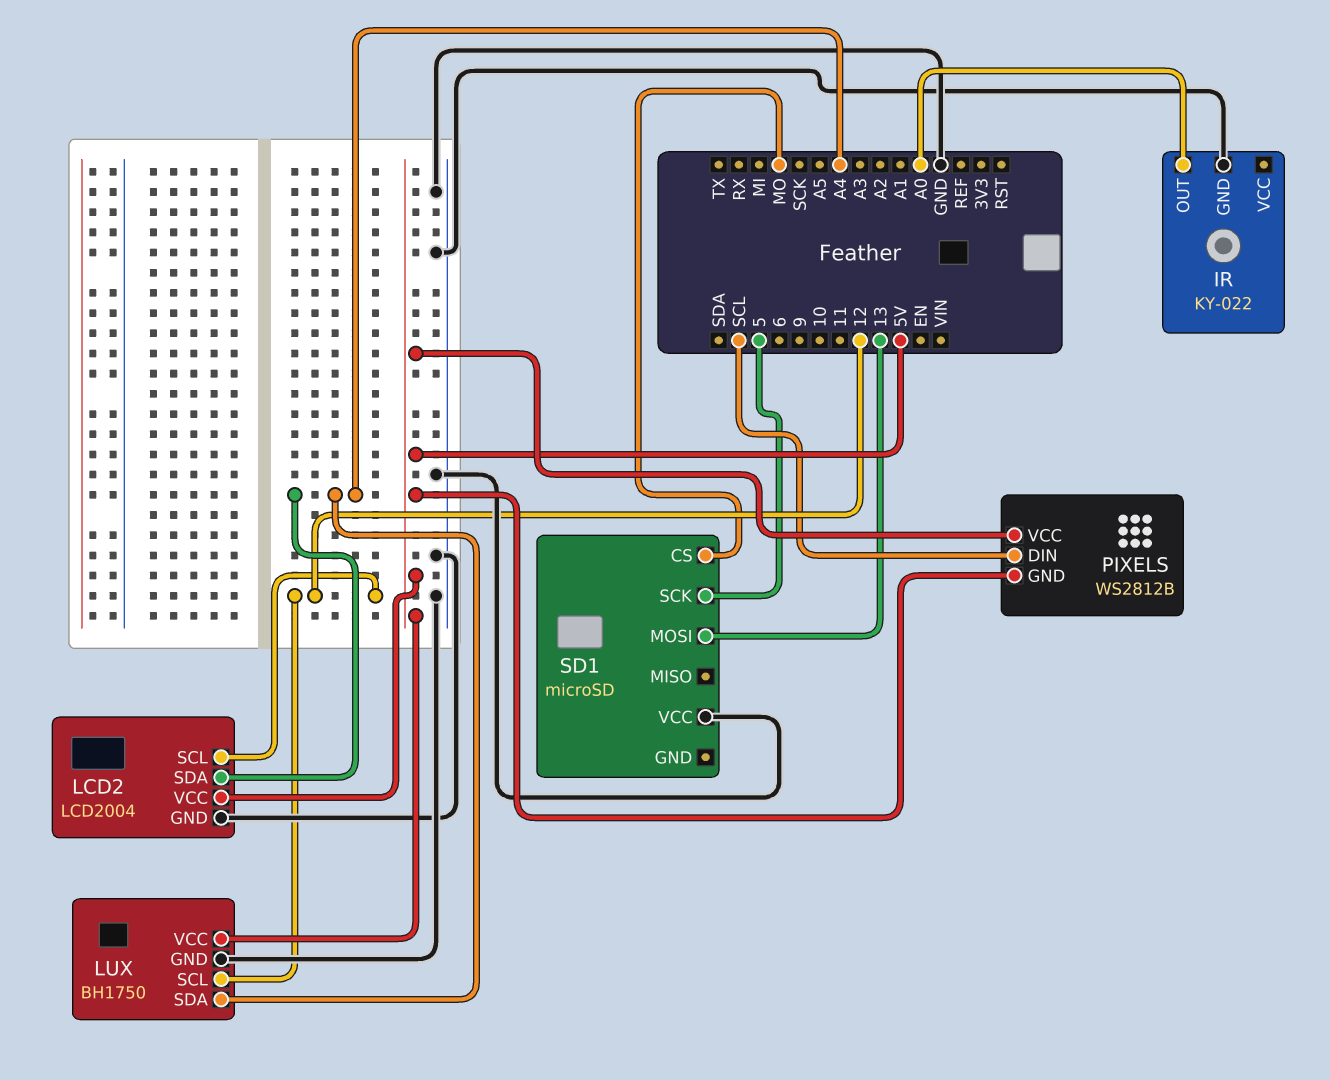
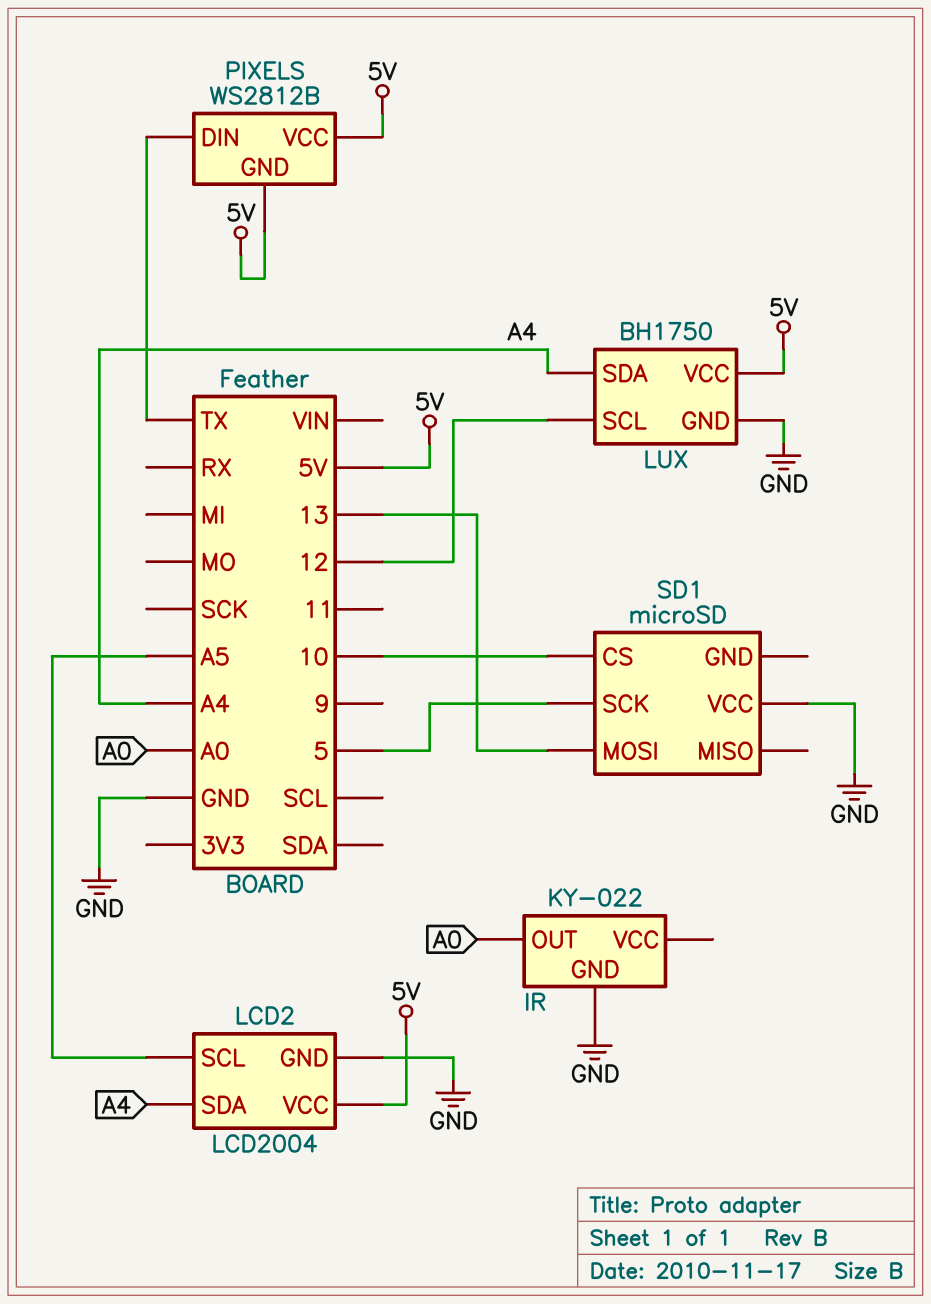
LCD2 pin SCL: 12 -> A5
PIXELS pin DIN: SCL -> TX
SD1 pin CS: MO -> 10

